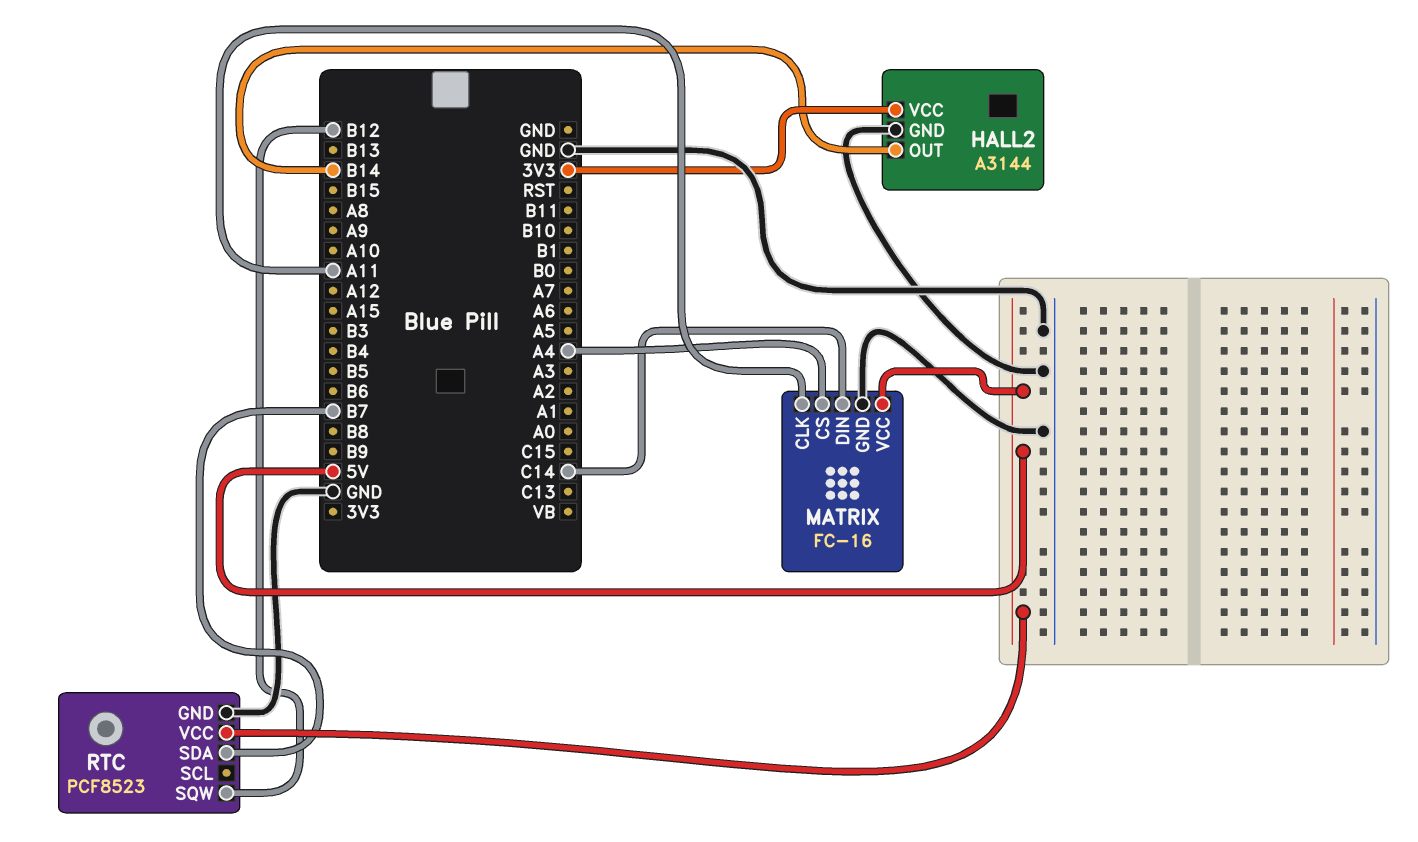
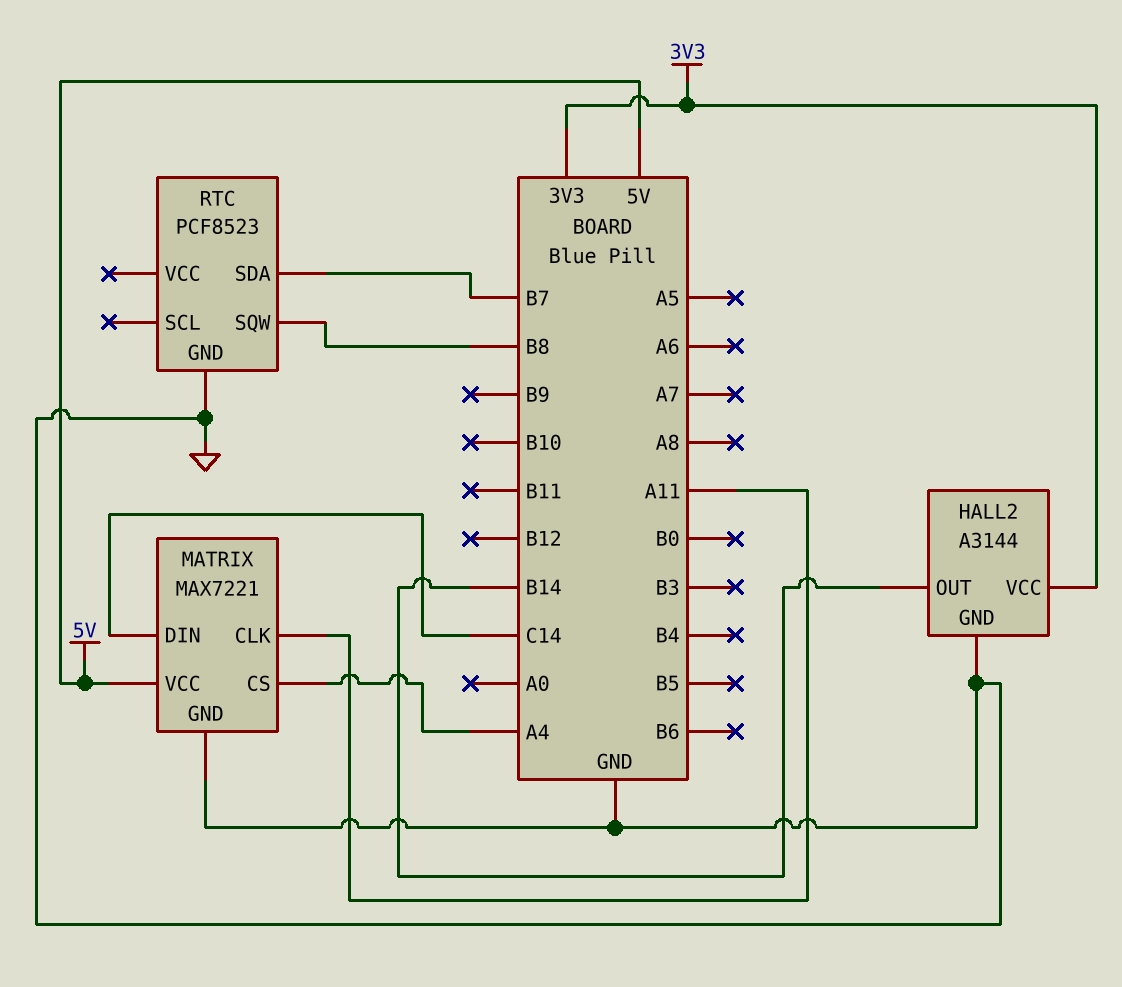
MATRIX: FC-16 -> MAX7221
RTC pin SQW: B12 -> B8
RTC pin VCC: 5V -> none

